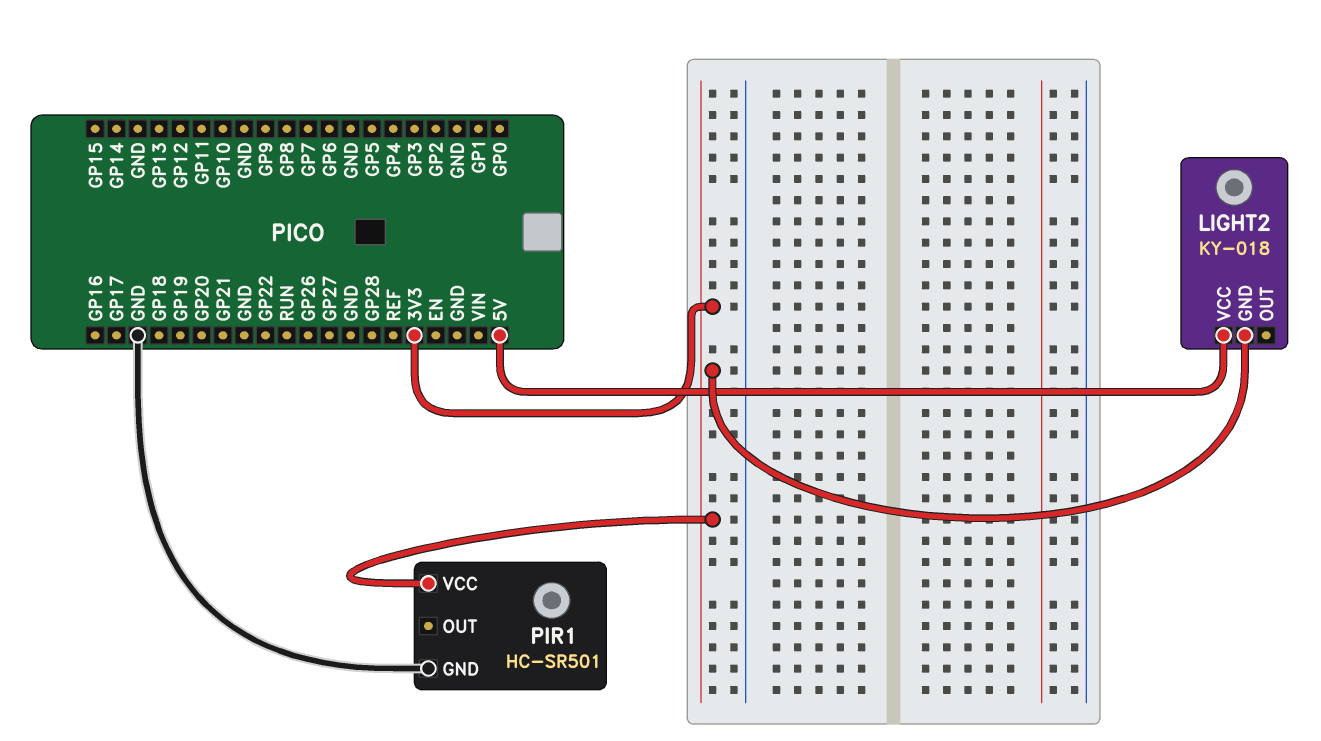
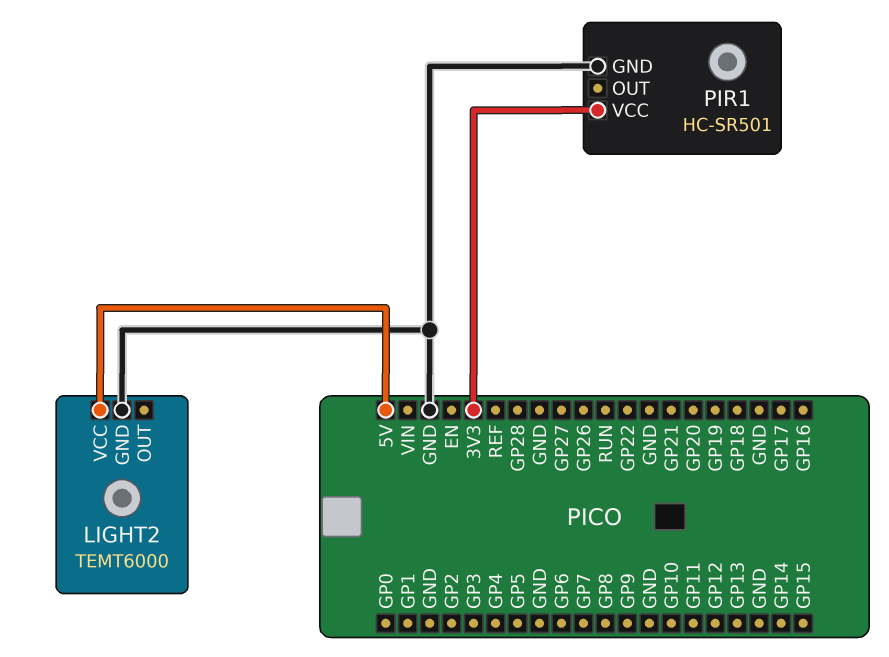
LIGHT2: KY-018 -> TEMT6000
LIGHT2 pin GND: 3V3 -> GND

